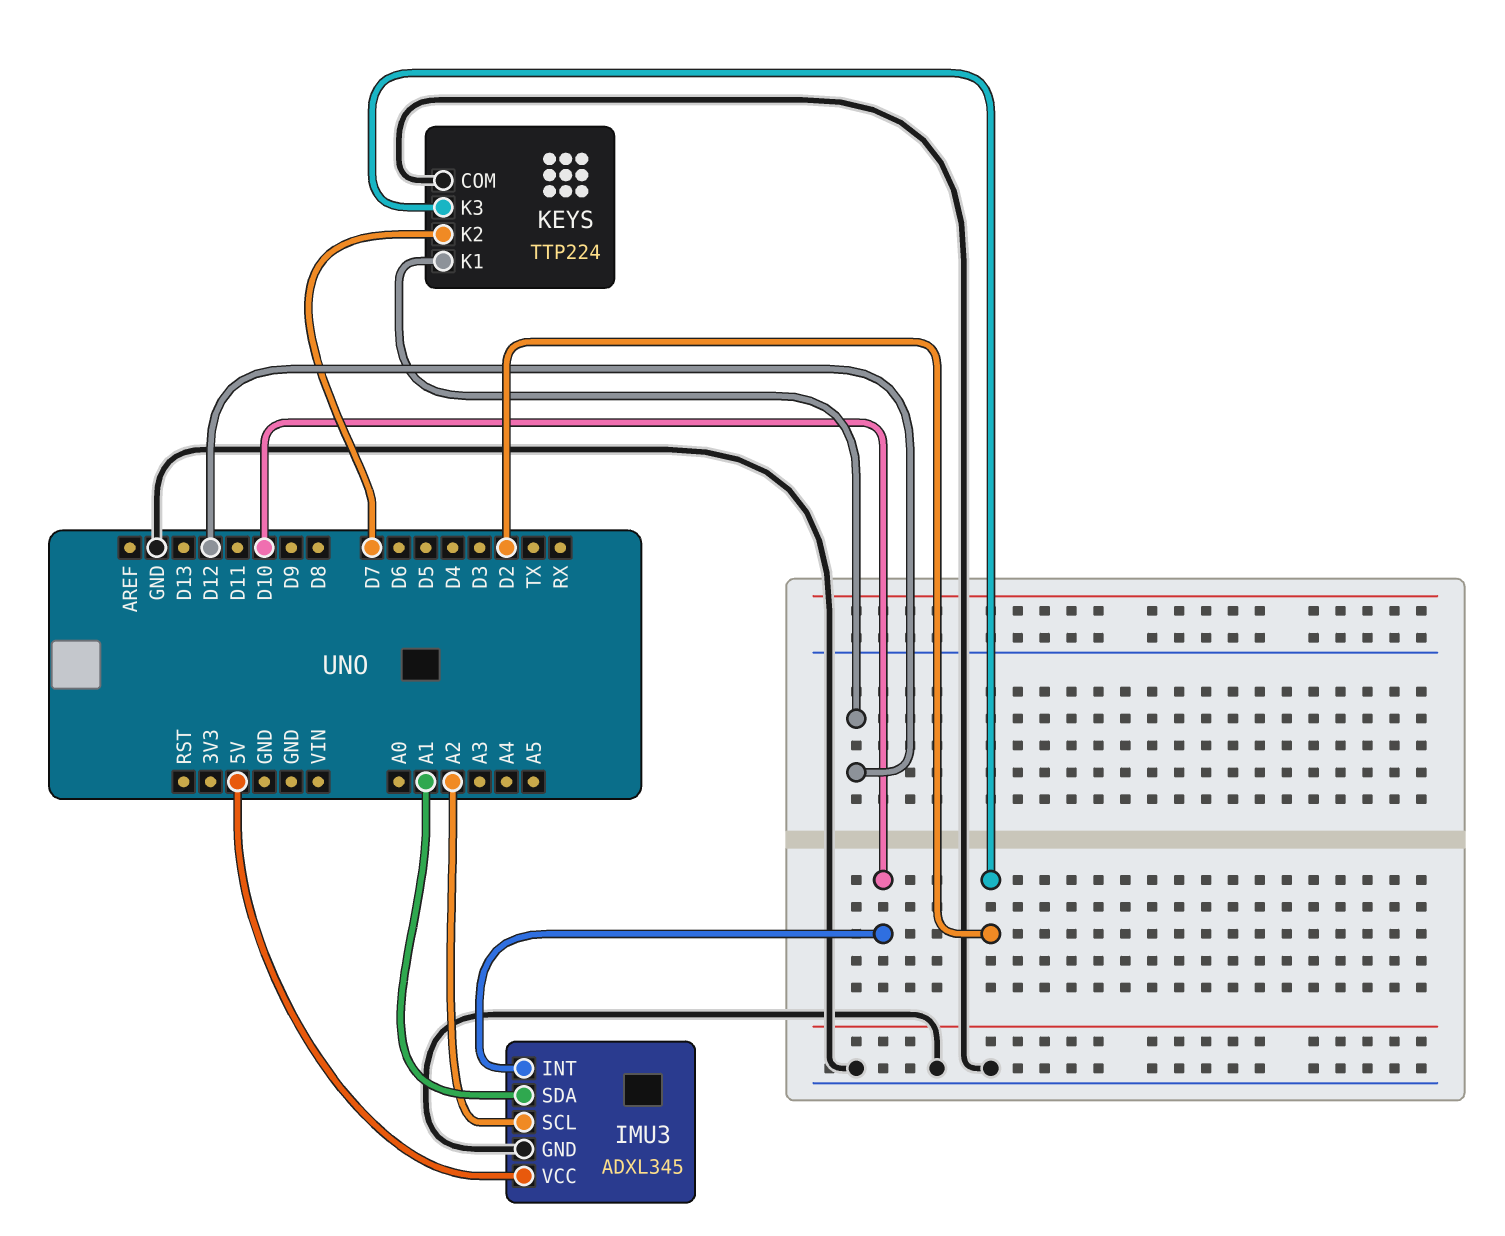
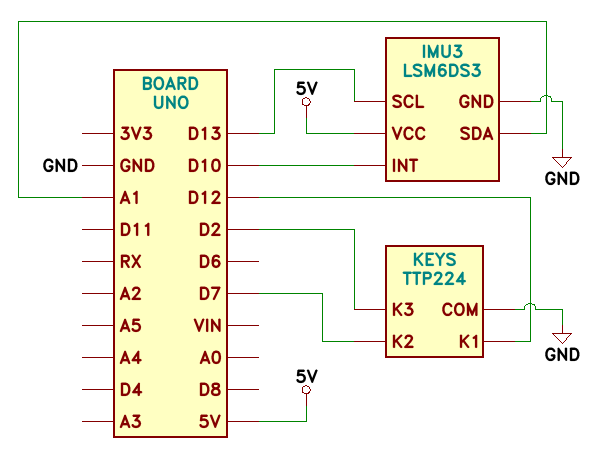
IMU3: ADXL345 -> LSM6DS3
IMU3 pin SCL: A2 -> D13

